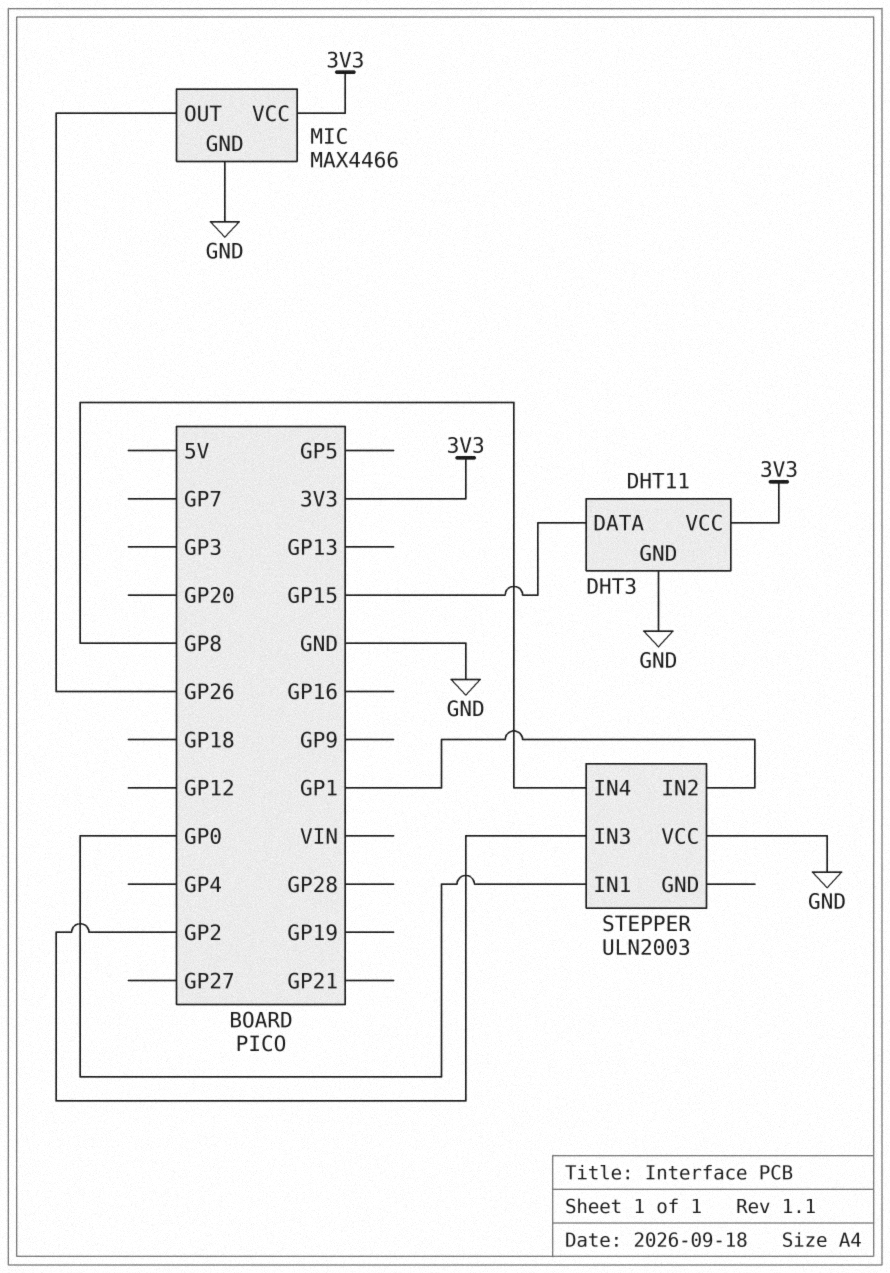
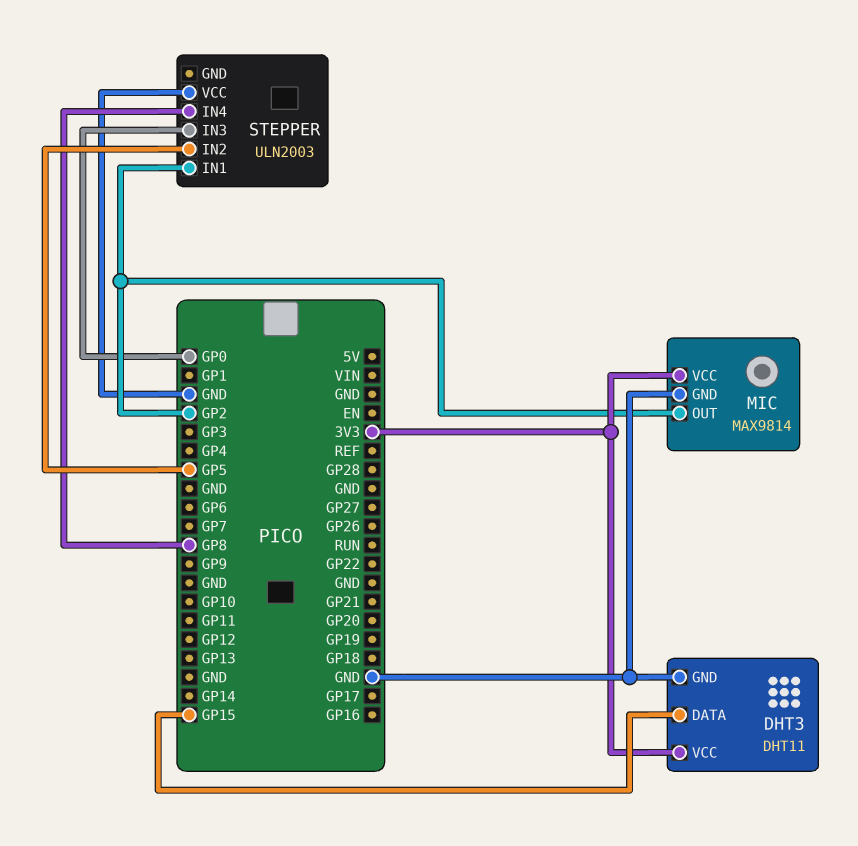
MIC: MAX4466 -> MAX9814
MIC pin OUT: GP26 -> GP2
STEPPER pin IN1: GP0 -> GP2
STEPPER pin IN2: GP1 -> GP5
STEPPER pin IN3: GP2 -> GP0

